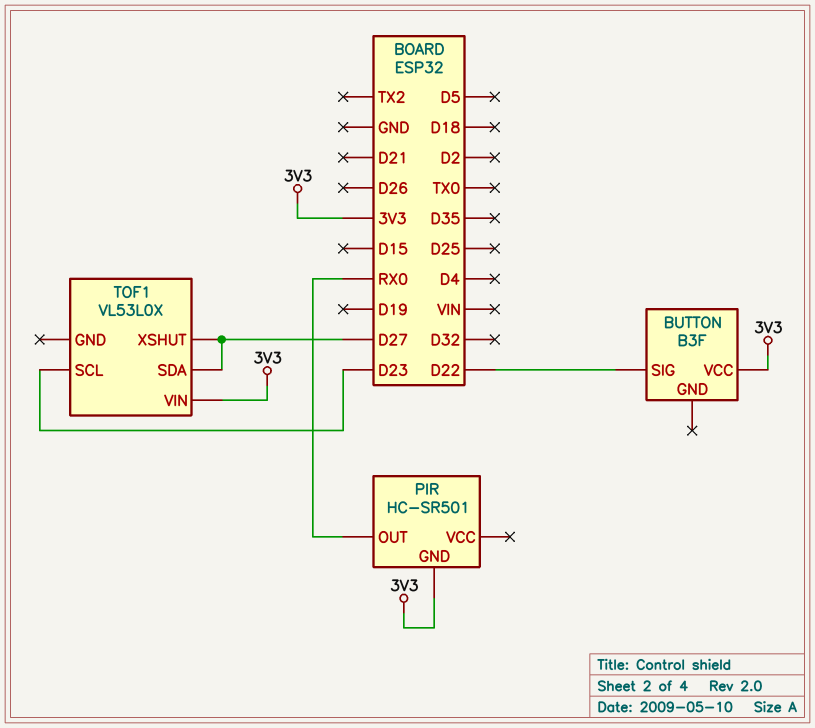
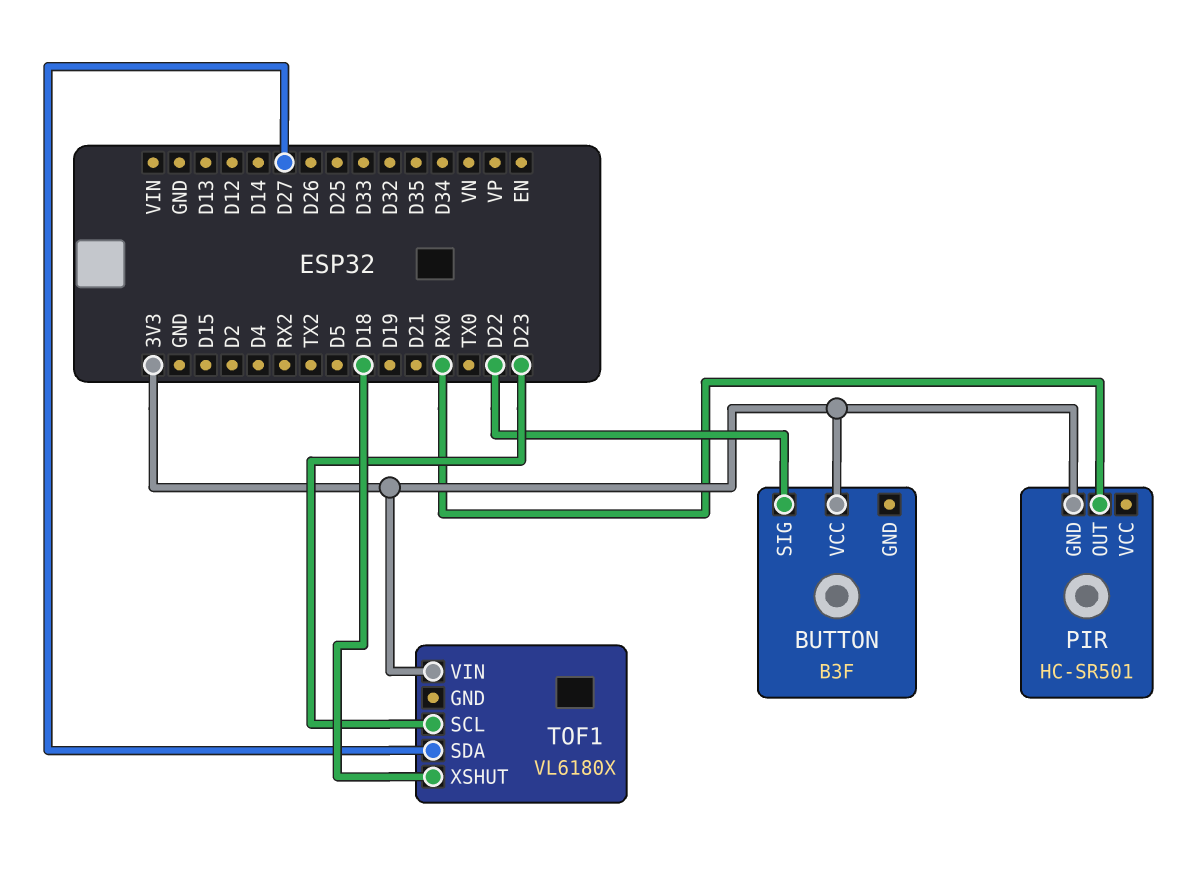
TOF1: VL53L0X -> VL6180X
TOF1 pin XSHUT: D27 -> D18

